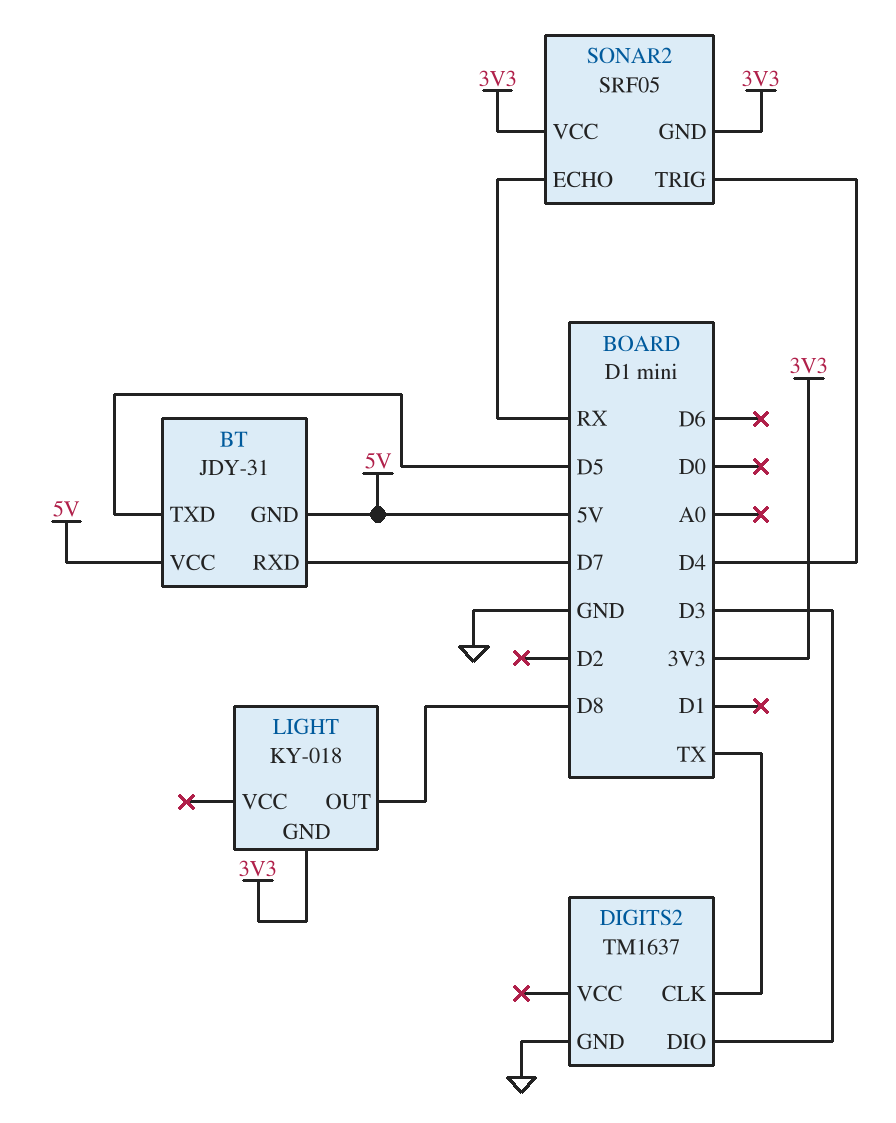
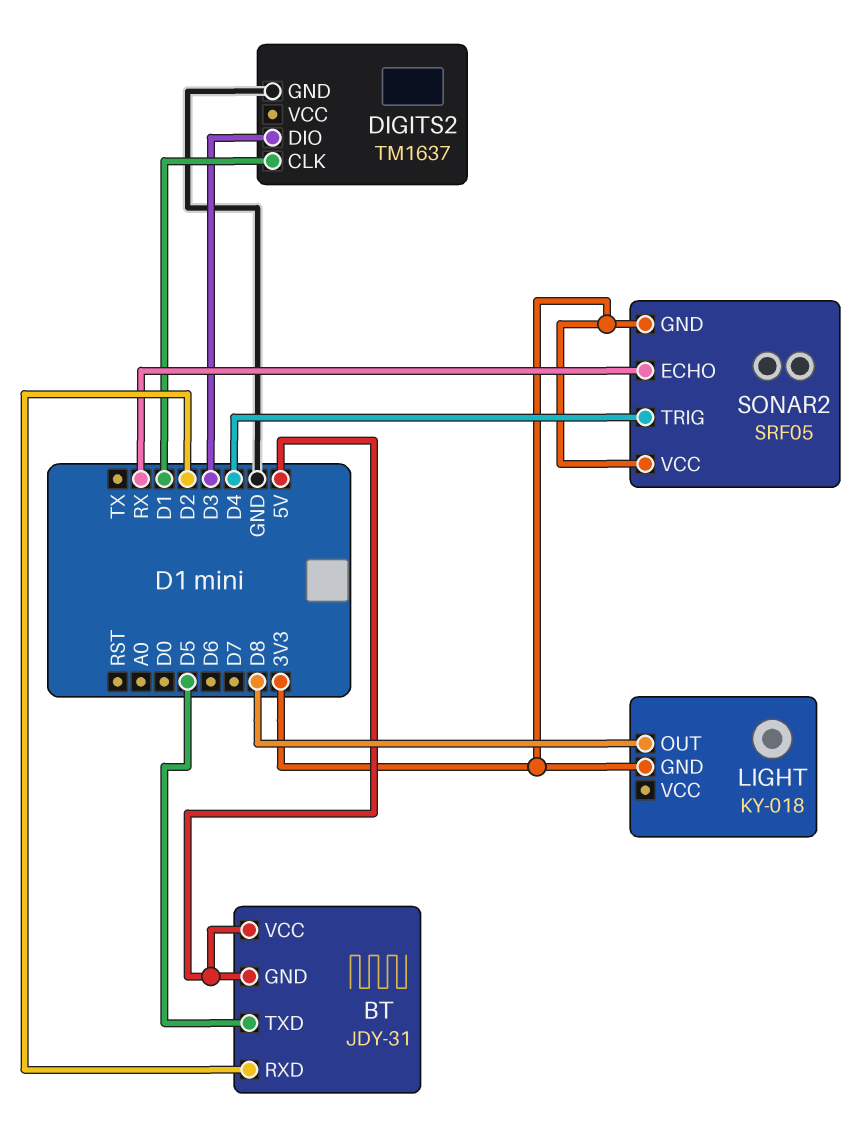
BT pin RXD: D7 -> D2
DIGITS2 pin CLK: TX -> D1

